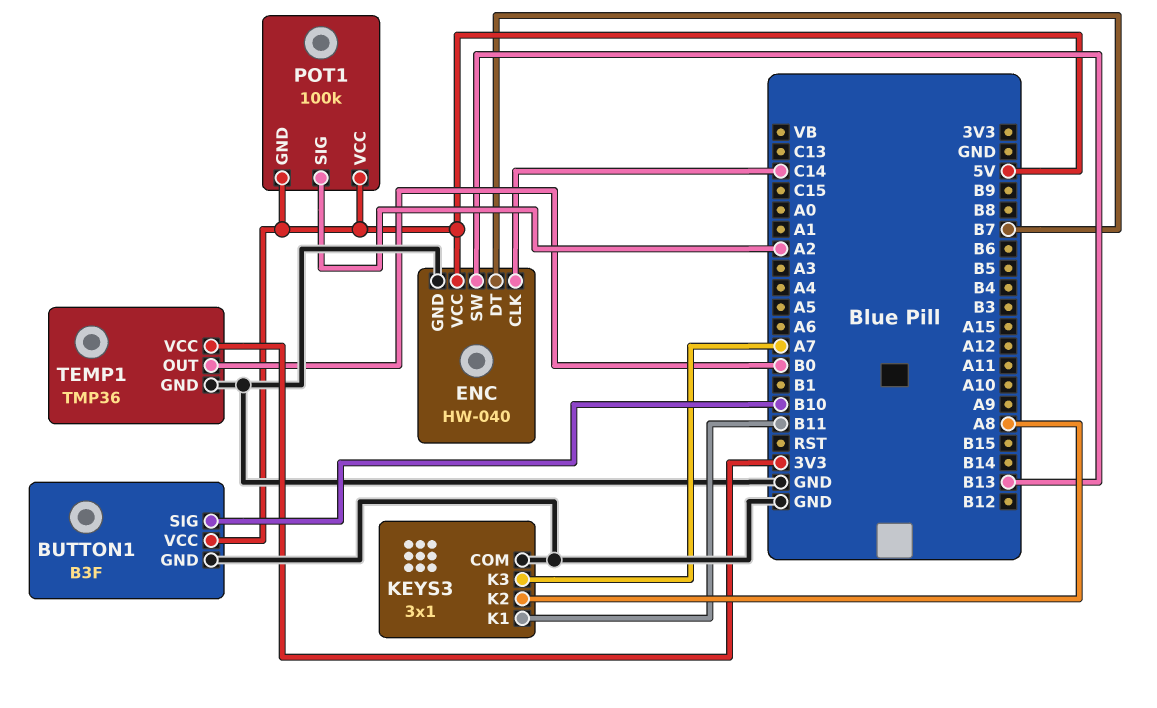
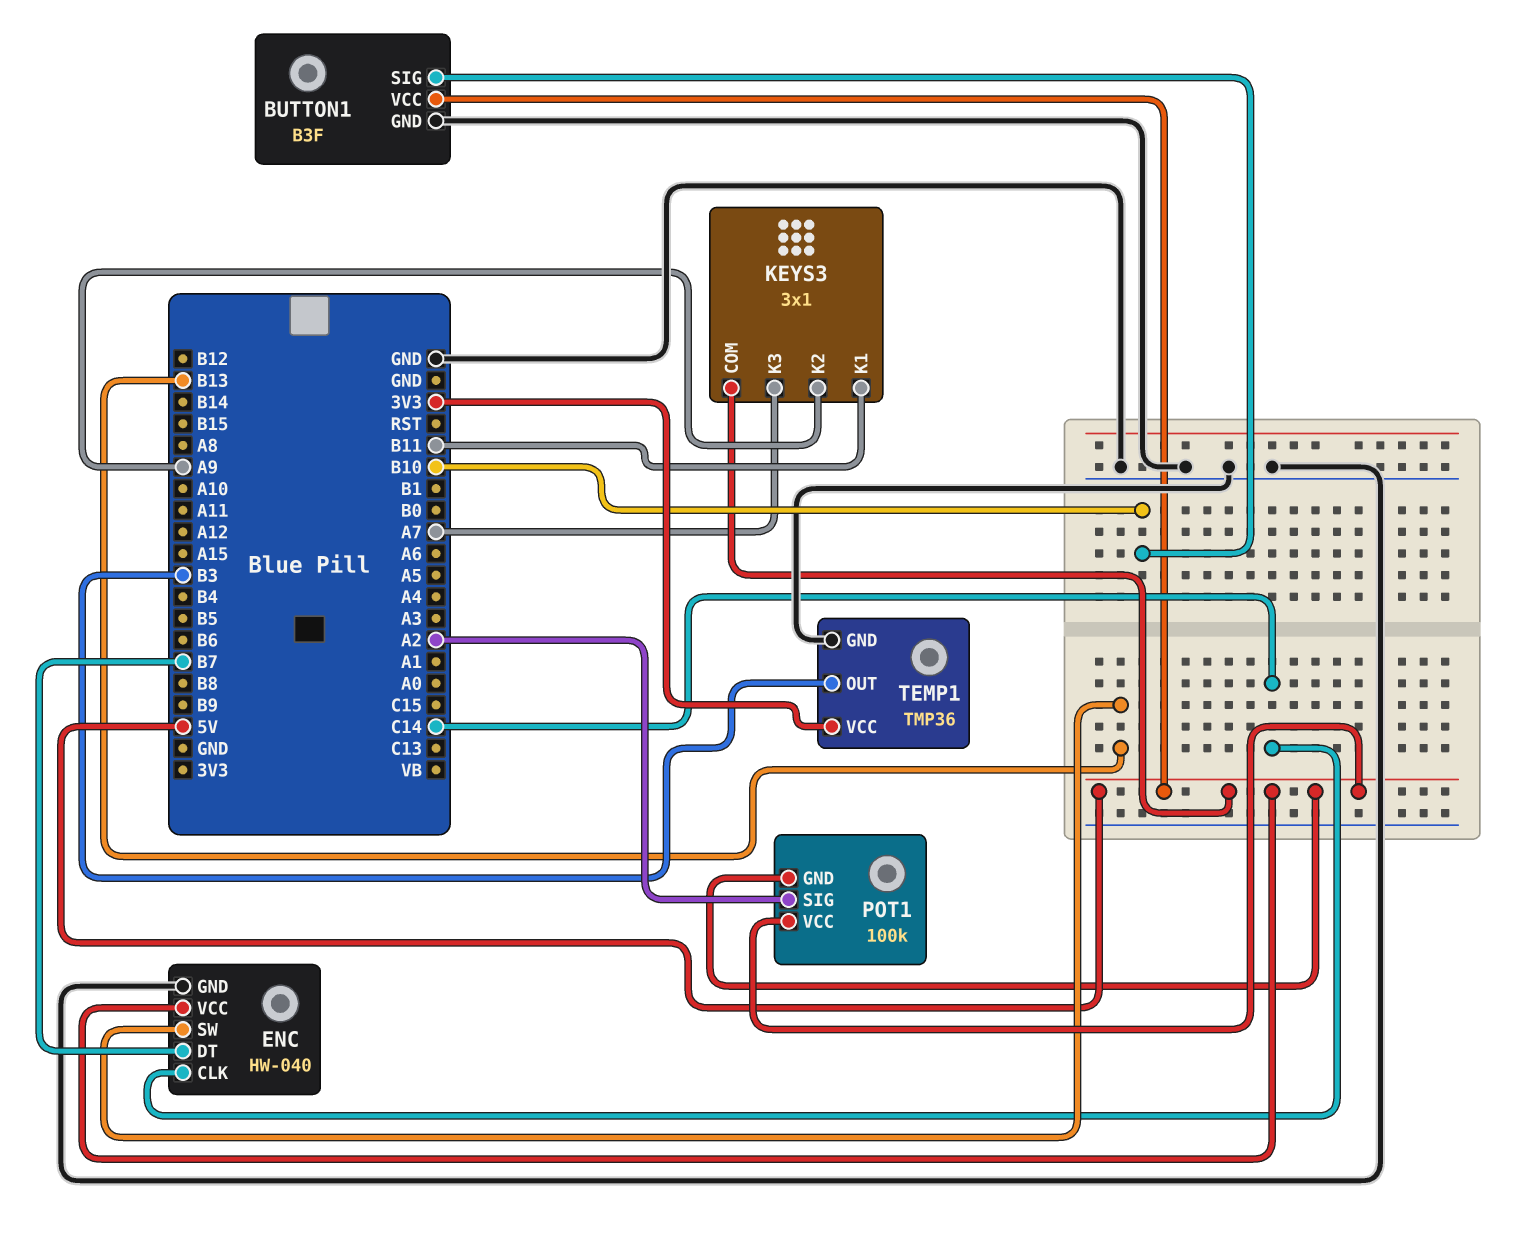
KEYS3 pin COM: GND -> 5V
KEYS3 pin K2: A8 -> A9
TEMP1 pin OUT: B0 -> B3

